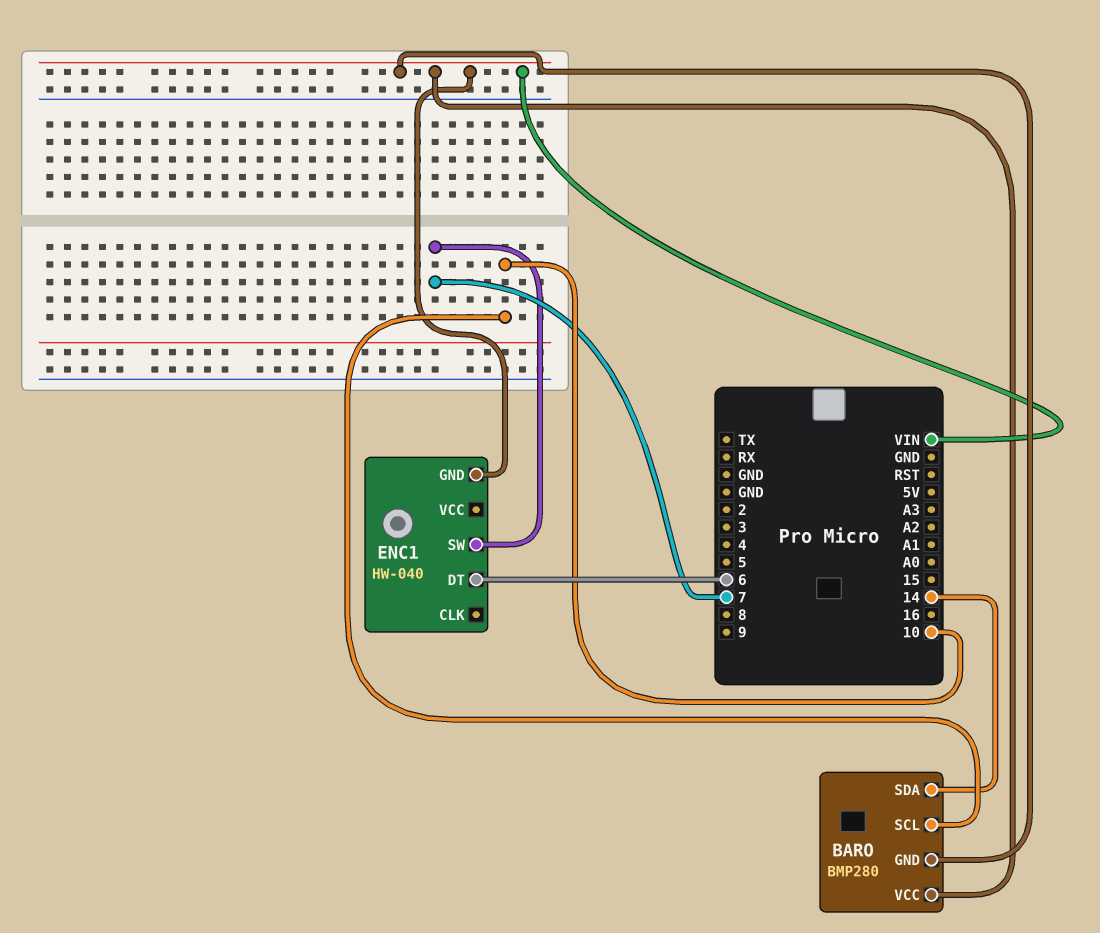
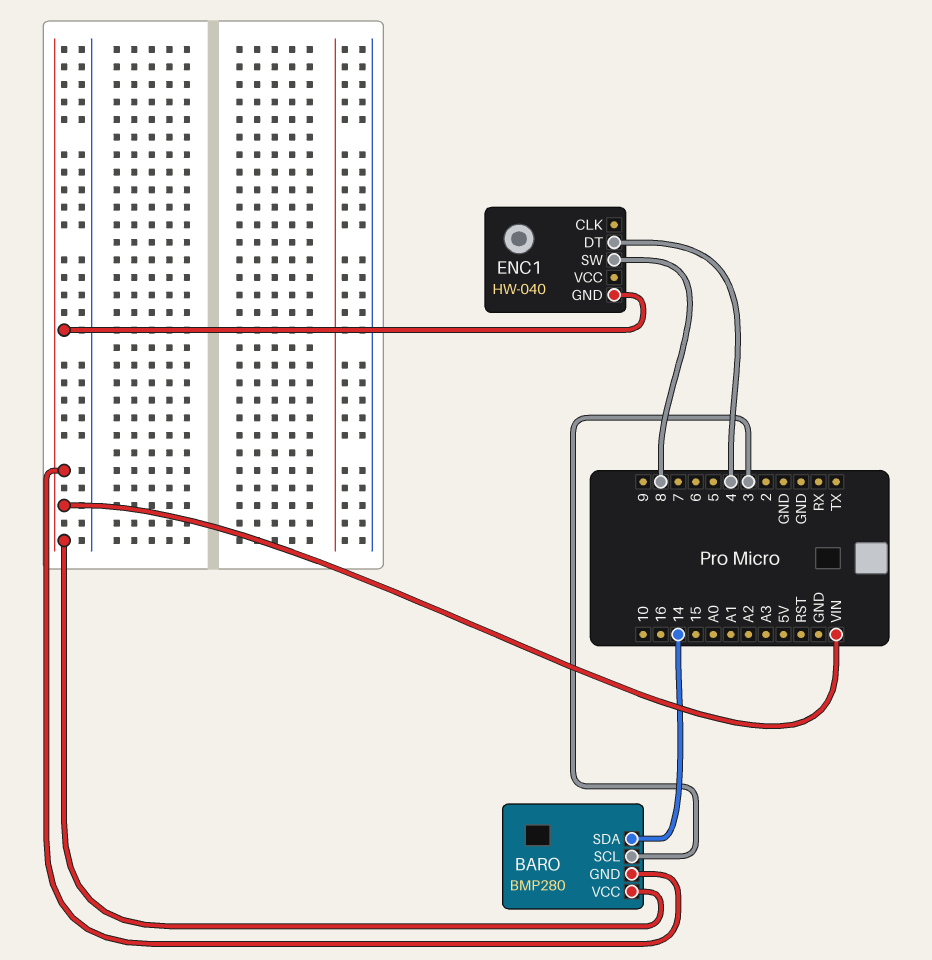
BARO pin SCL: 10 -> 3
ENC1 pin DT: 6 -> 4
ENC1 pin SW: 7 -> 8

